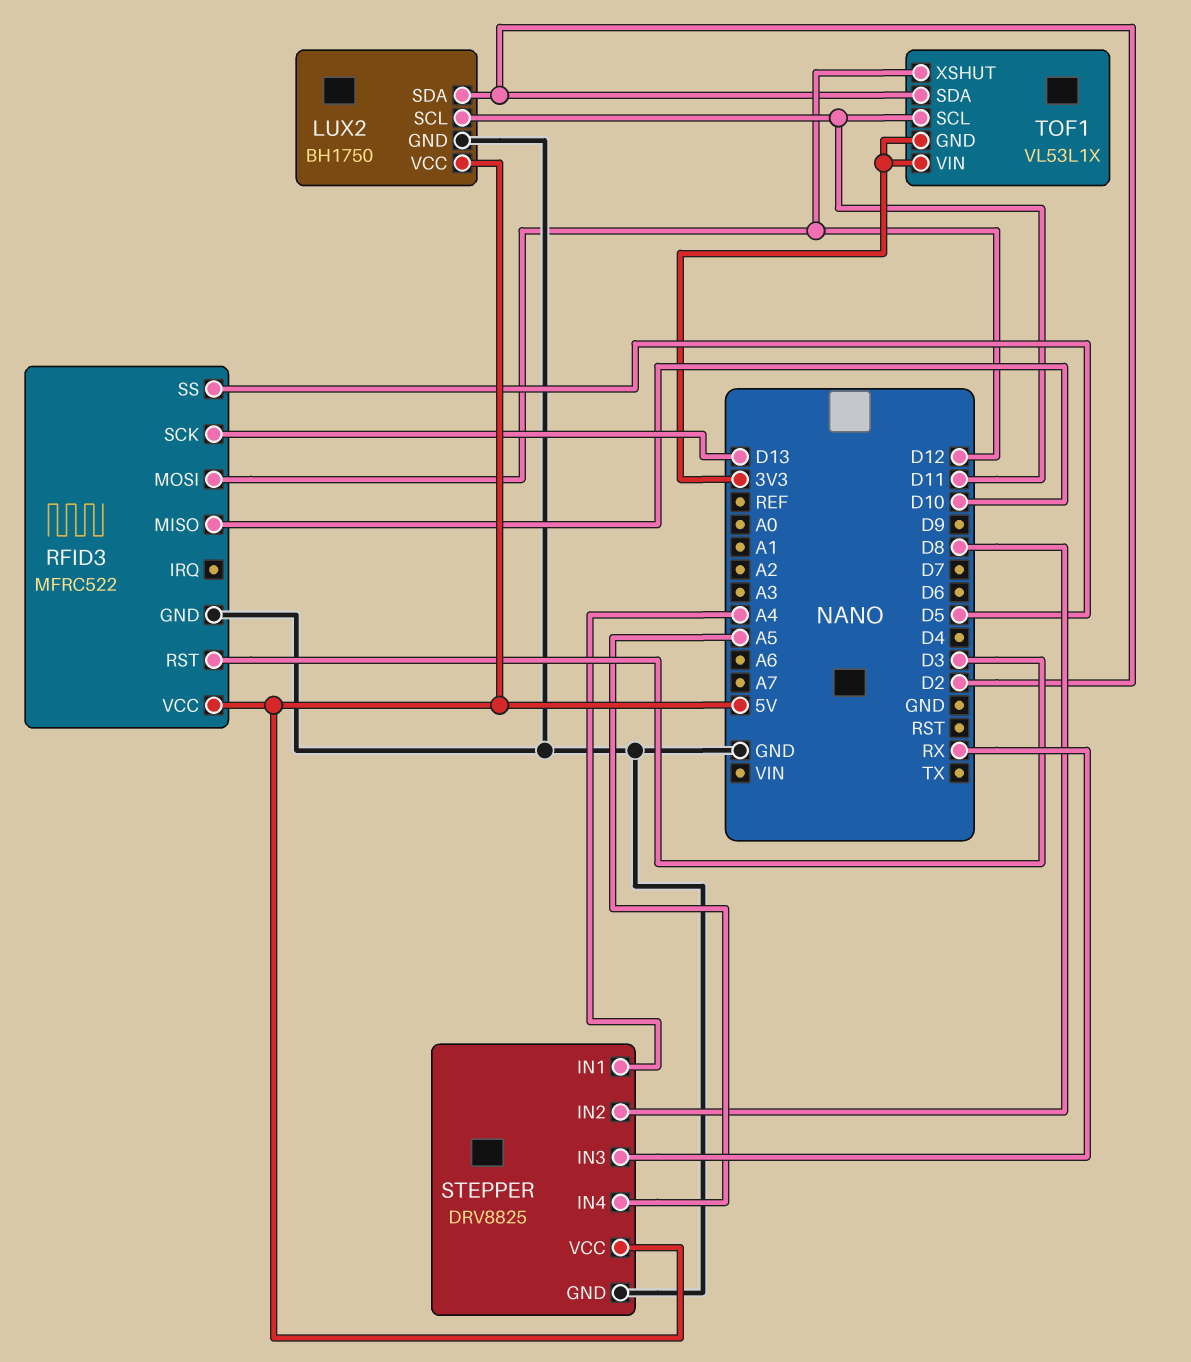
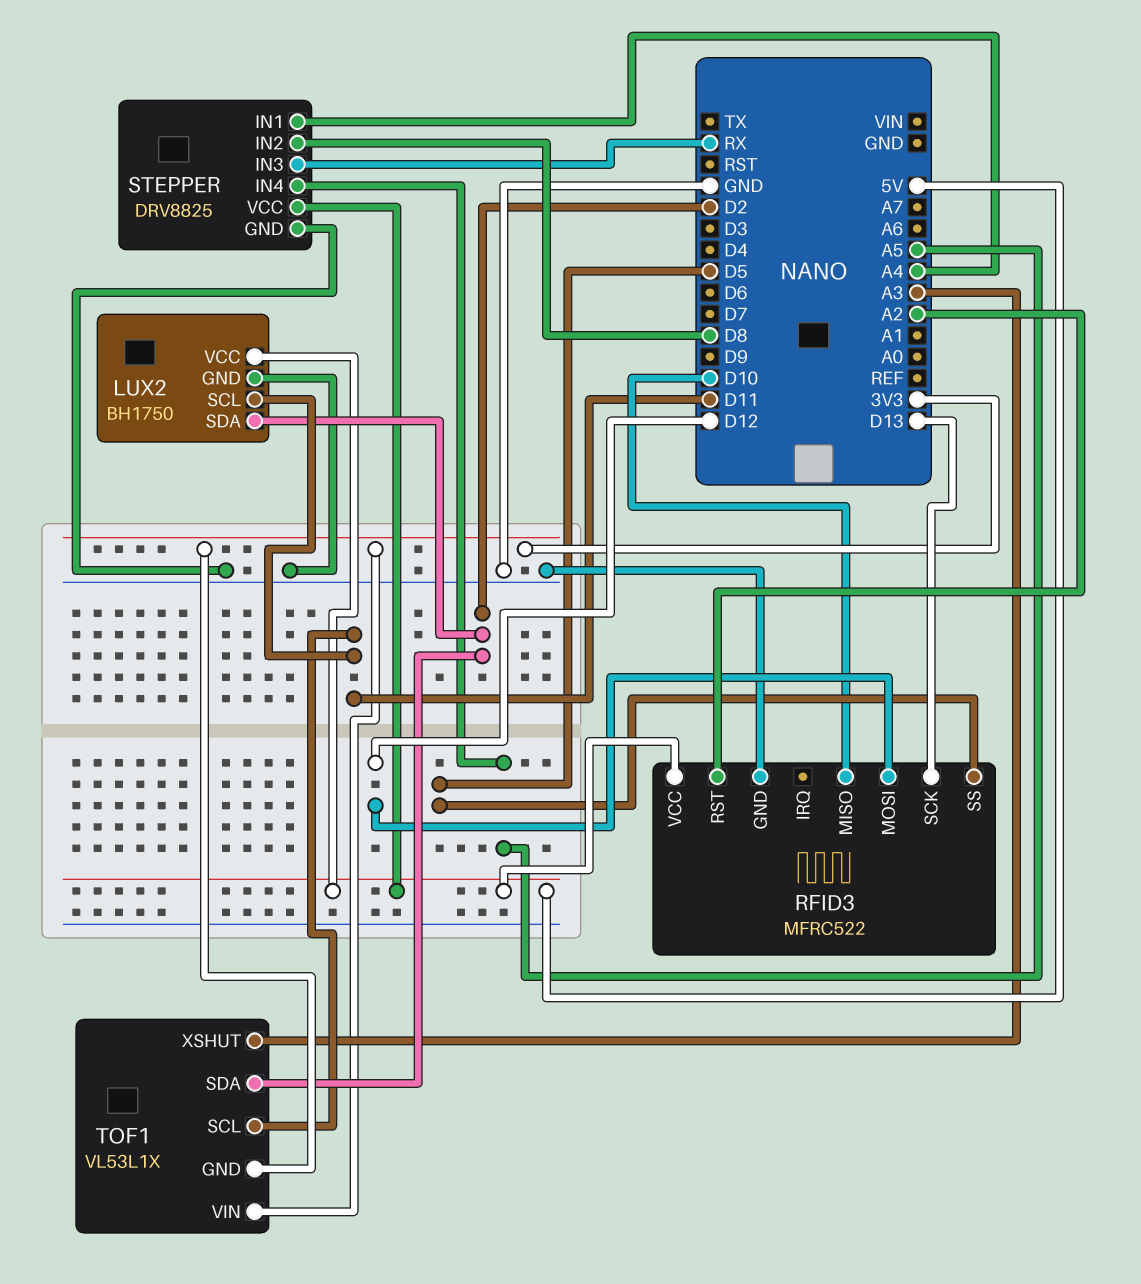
RFID3 pin RST: D3 -> A2
TOF1 pin XSHUT: D12 -> A3

